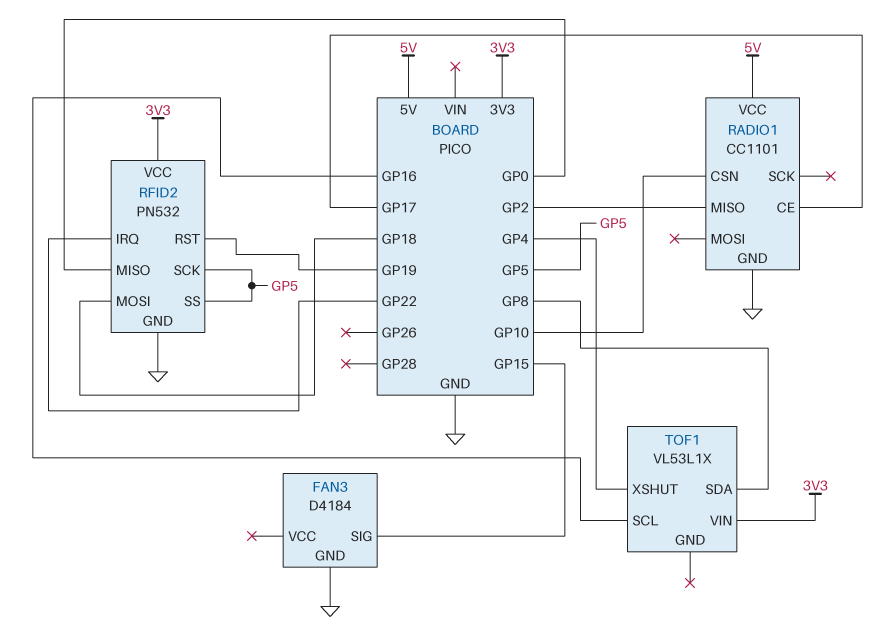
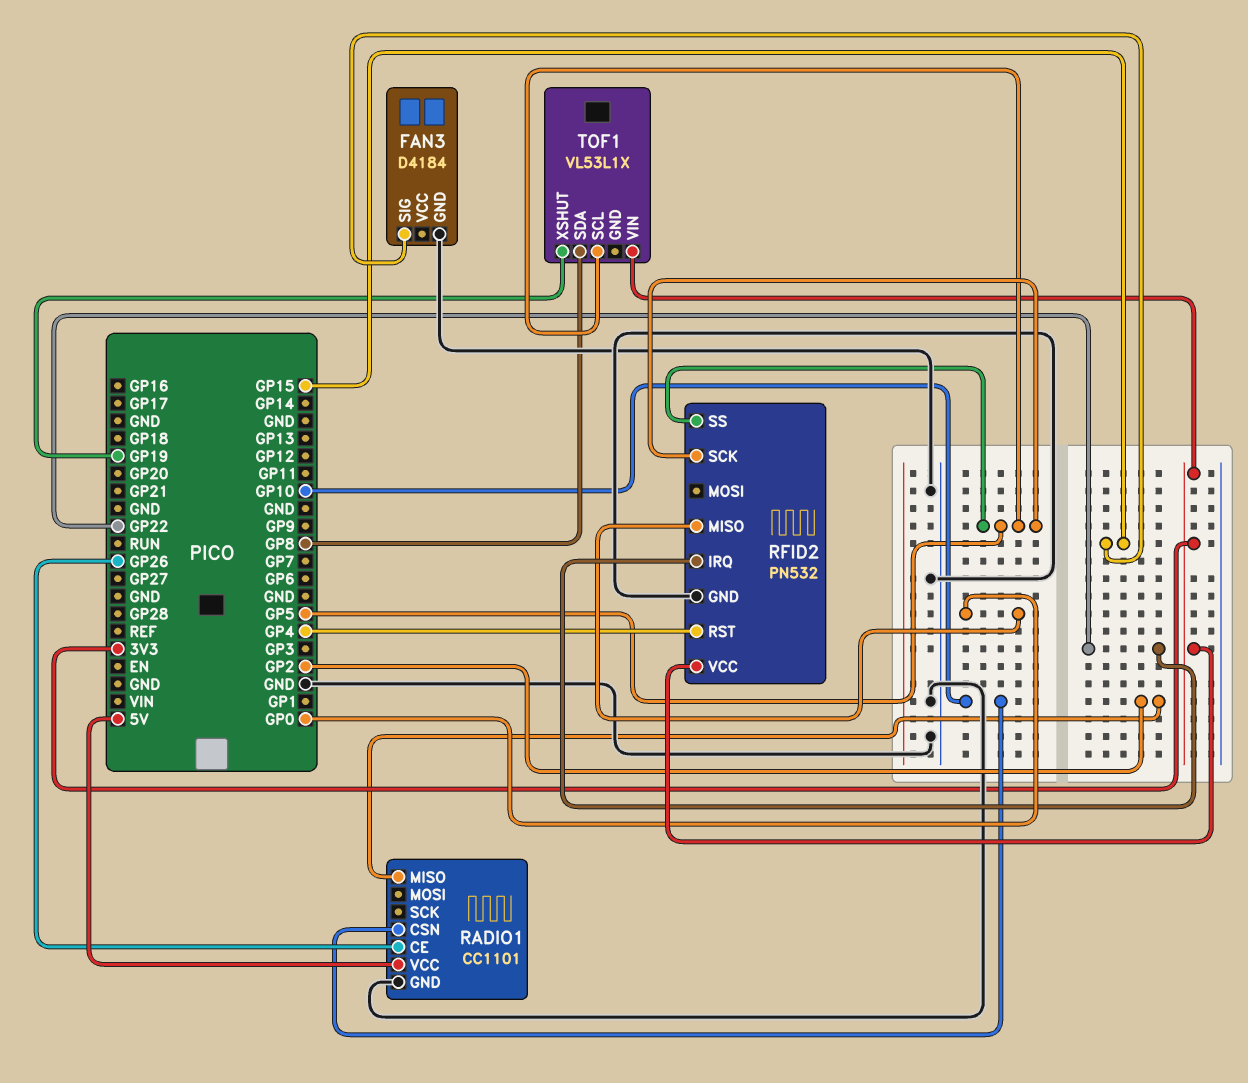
RADIO1 pin CE: GP17 -> GP26
RFID2 pin MOSI: GP18 -> none
RFID2 pin RST: GP19 -> GP4
TOF1 pin SCL: GP16 -> GP5
TOF1 pin XSHUT: GP4 -> GP19

